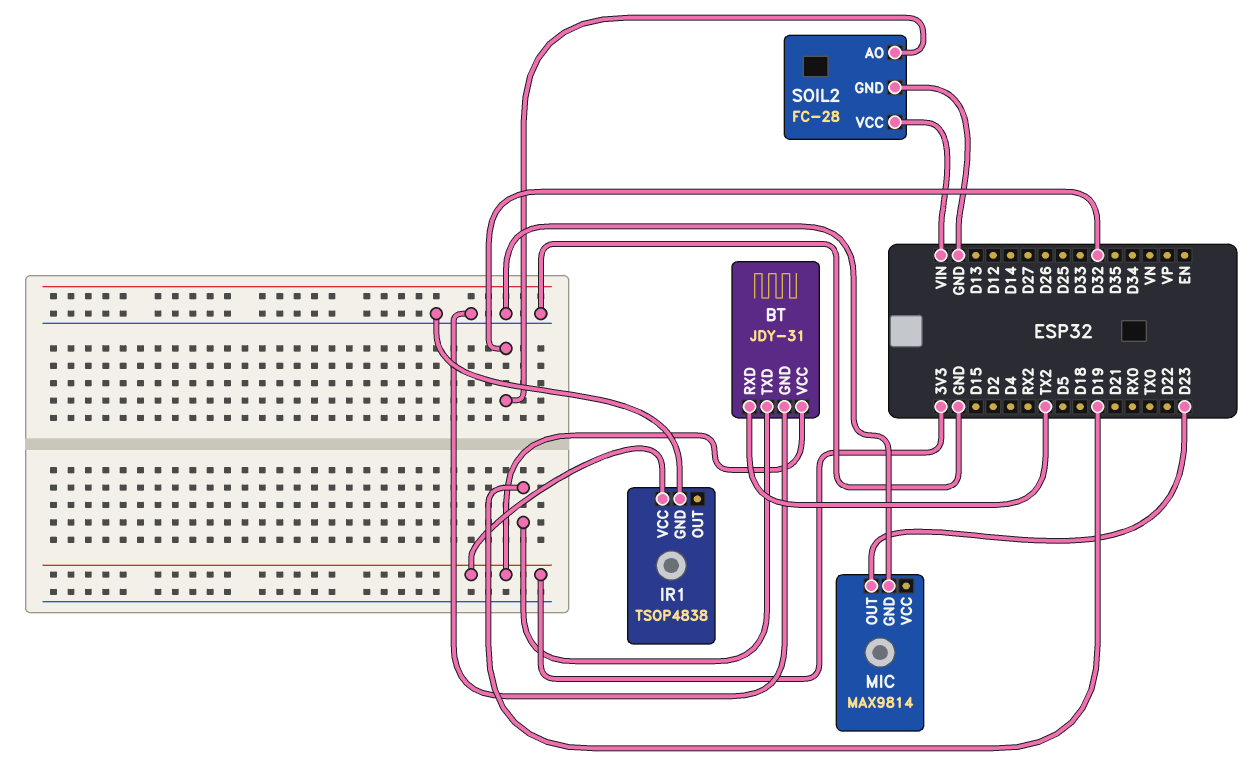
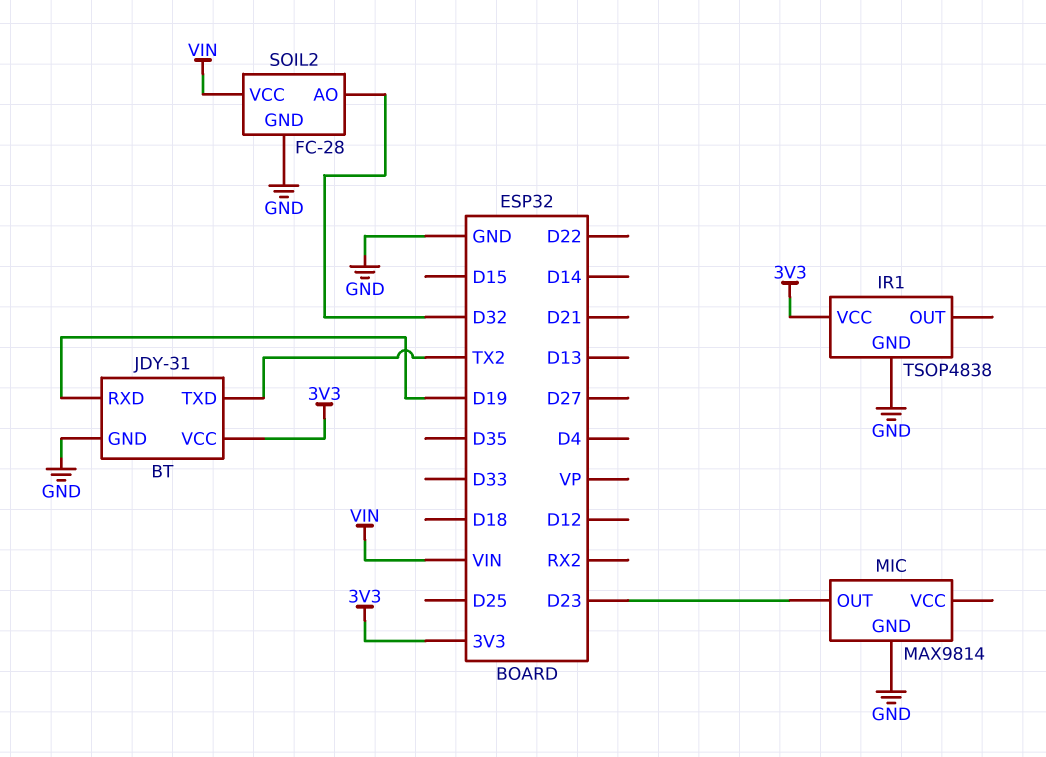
BT pin RXD: TX2 -> D19
BT pin TXD: D19 -> TX2

